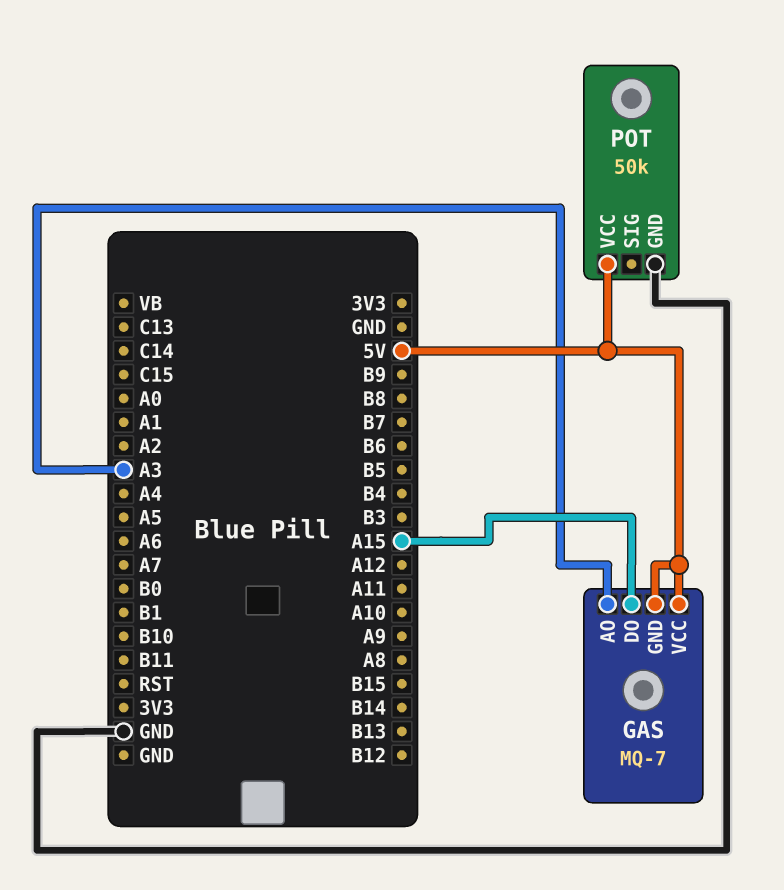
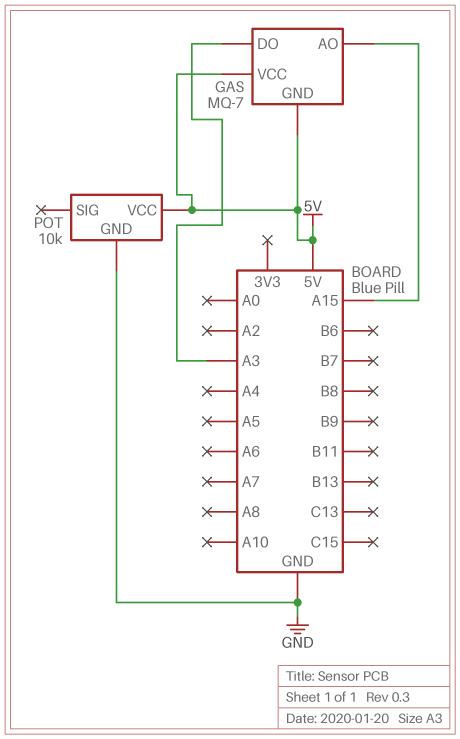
GAS pin AO: A3 -> A15
GAS pin DO: A15 -> A3
POT: 50k -> 10k

